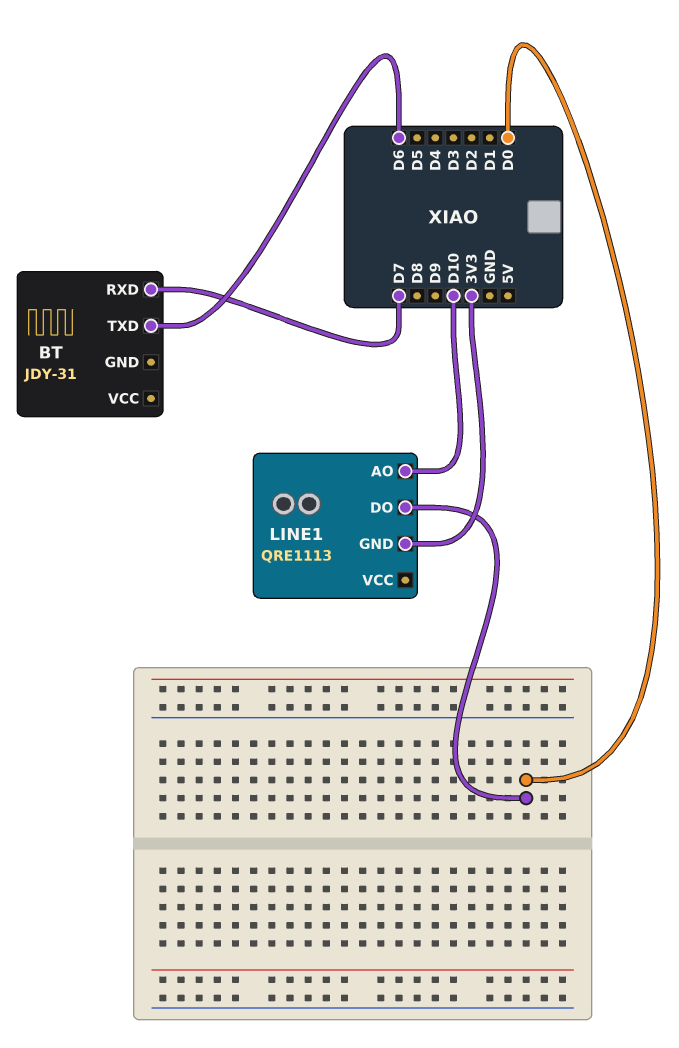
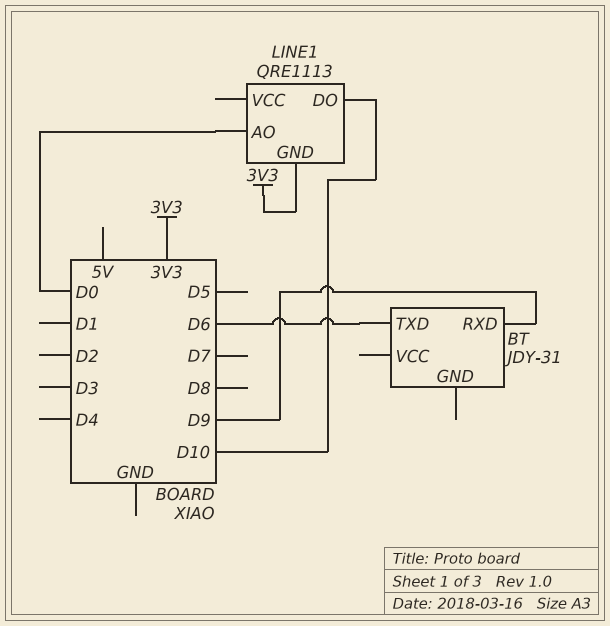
BT pin RXD: D7 -> D9
LINE1 pin AO: D10 -> D0
LINE1 pin DO: D0 -> D10

